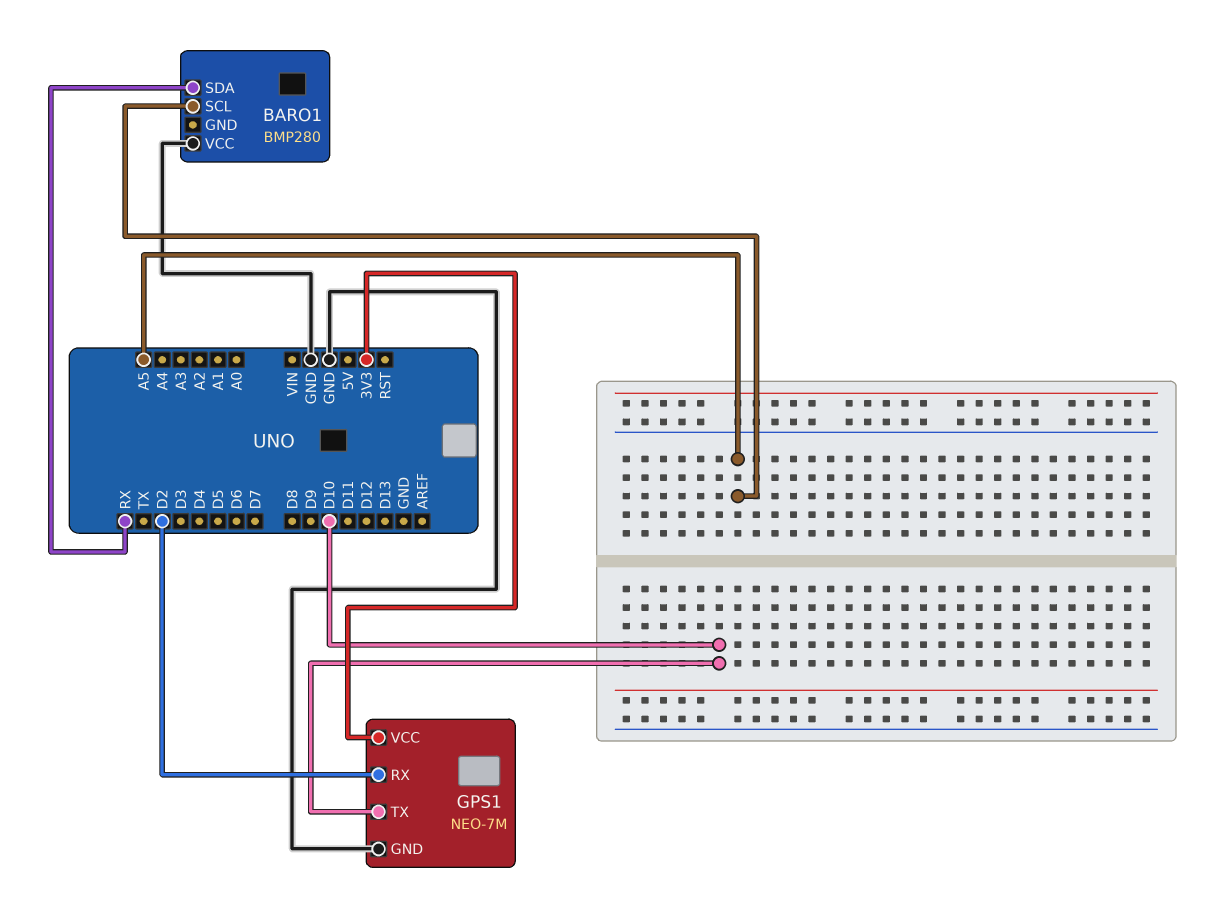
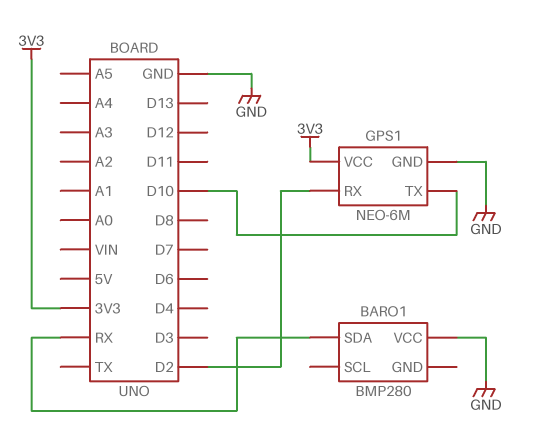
BARO1 pin SCL: A5 -> none
GPS1: NEO-7M -> NEO-6M

